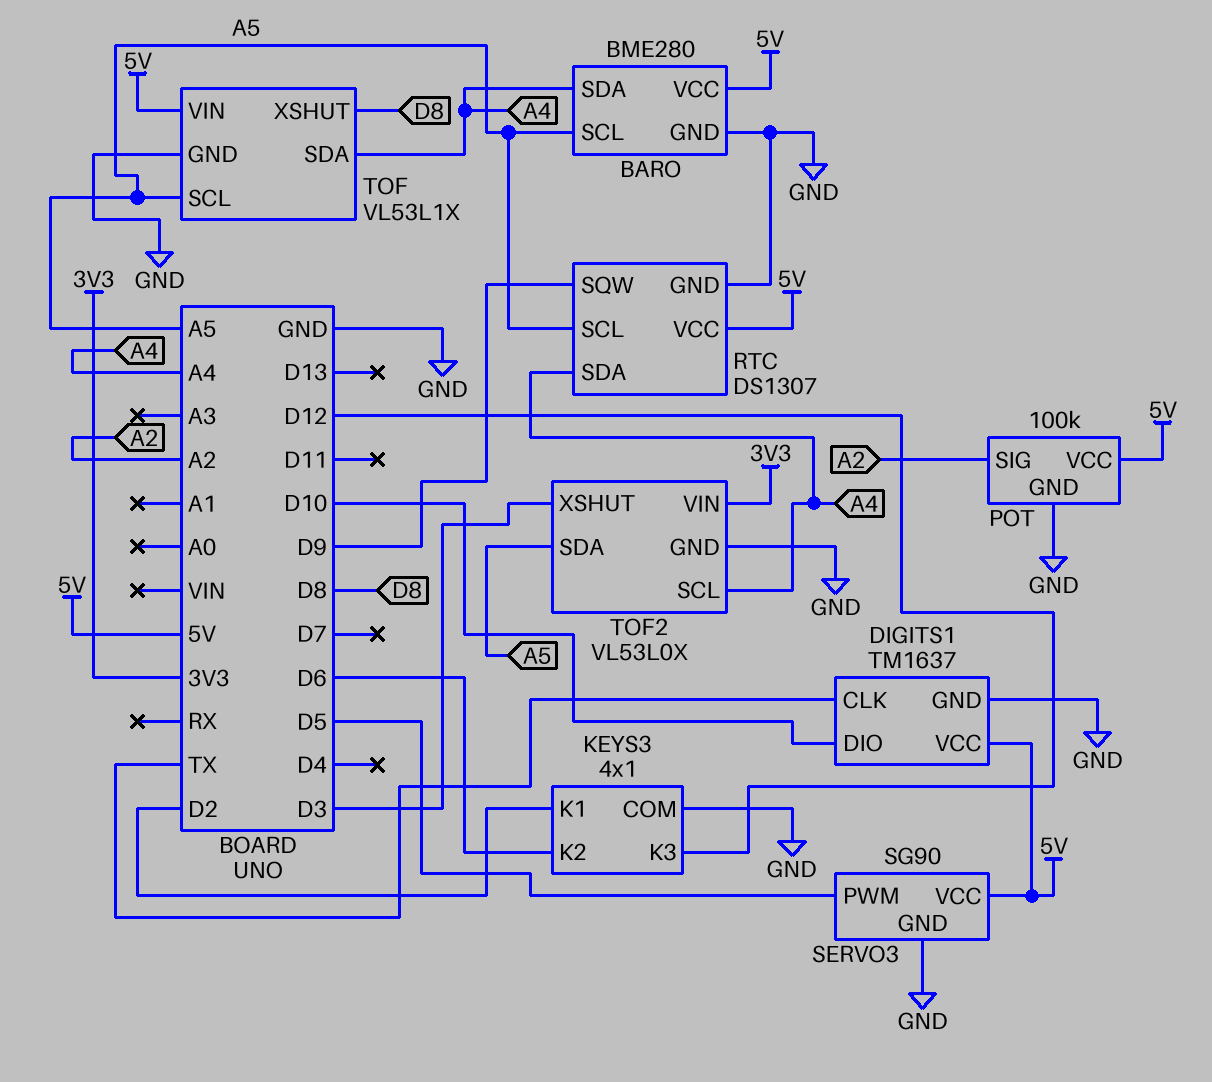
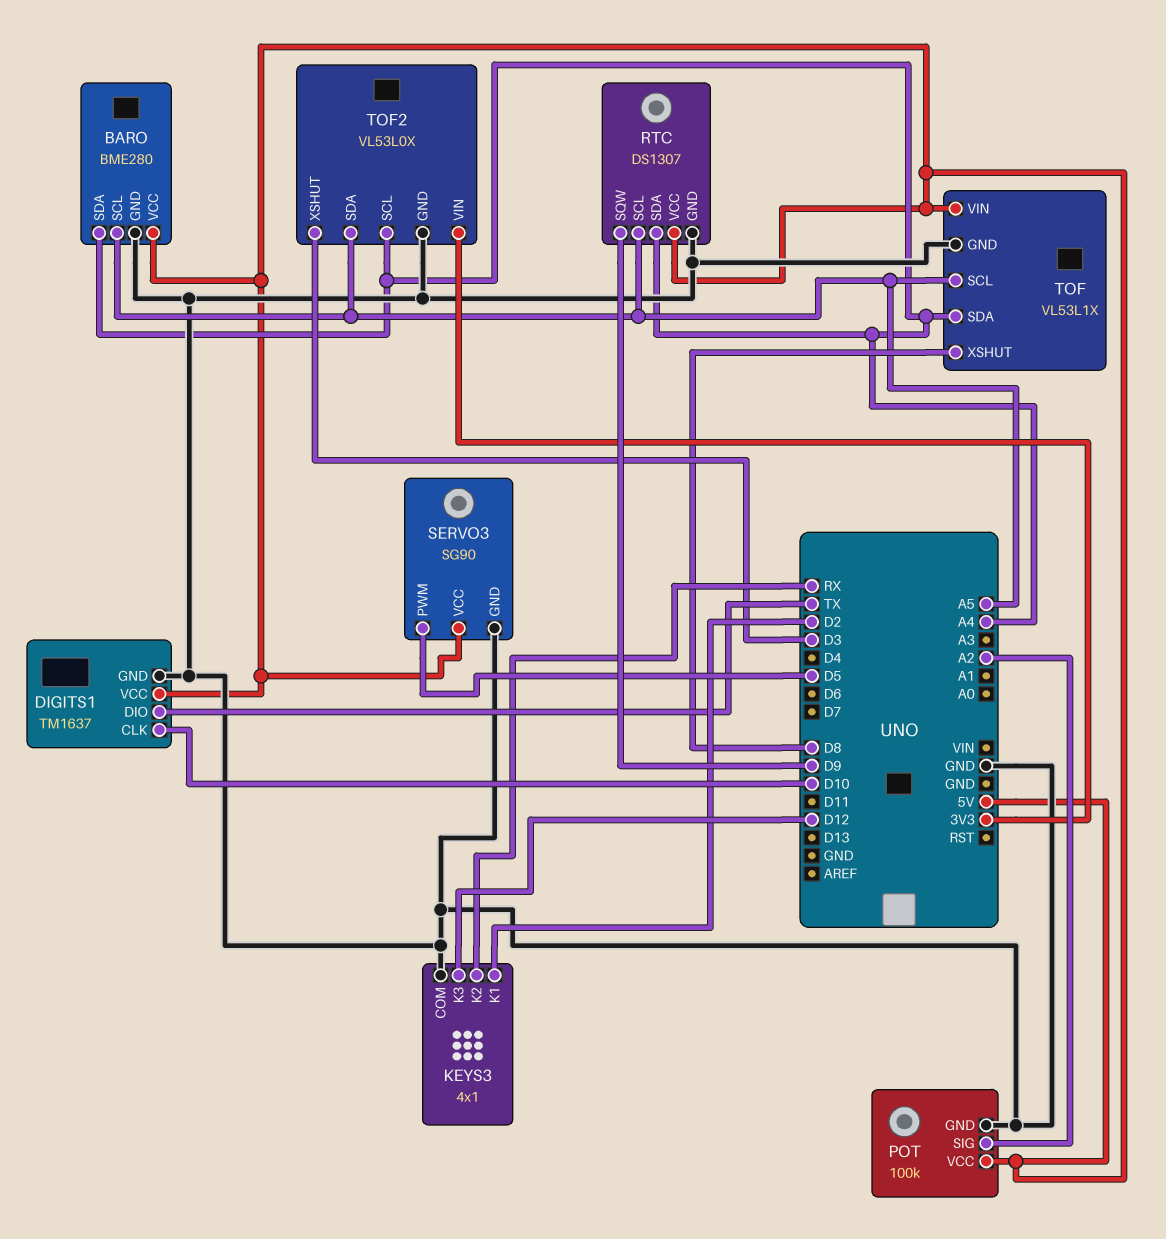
DIGITS1 pin CLK: TX -> D10
DIGITS1 pin DIO: D10 -> TX
KEYS3 pin K2: D6 -> RX

